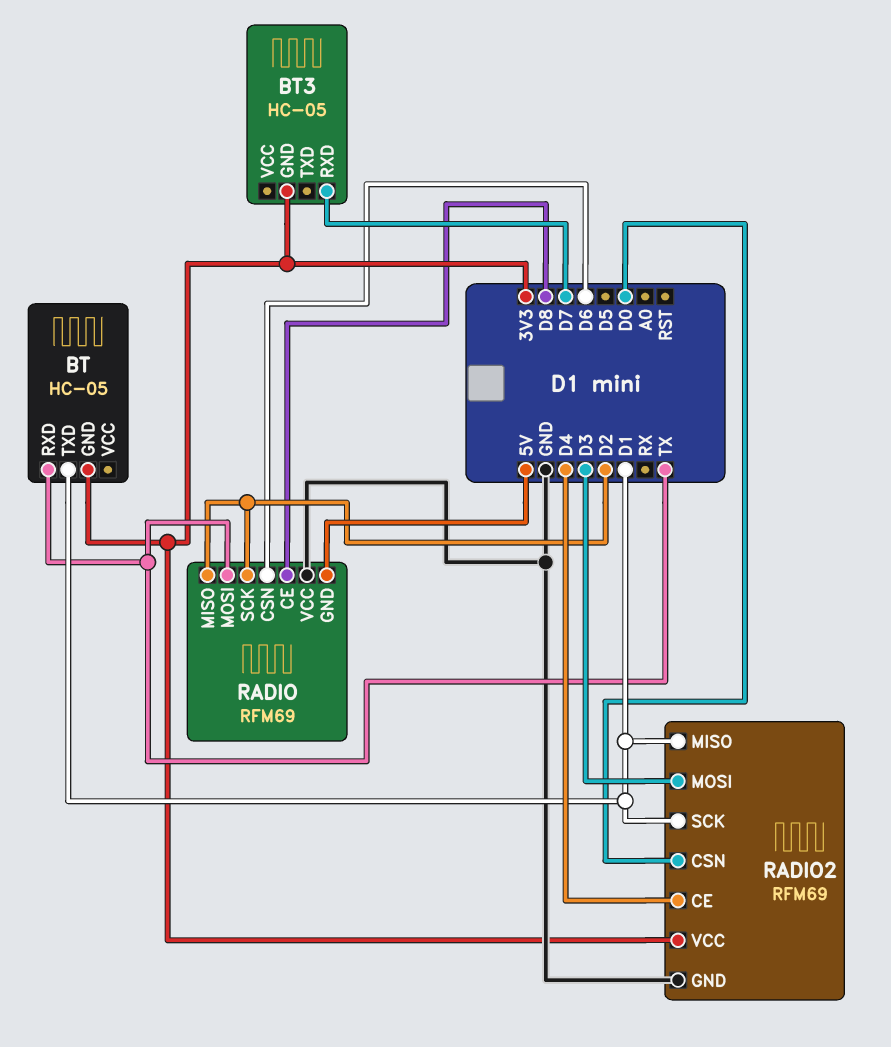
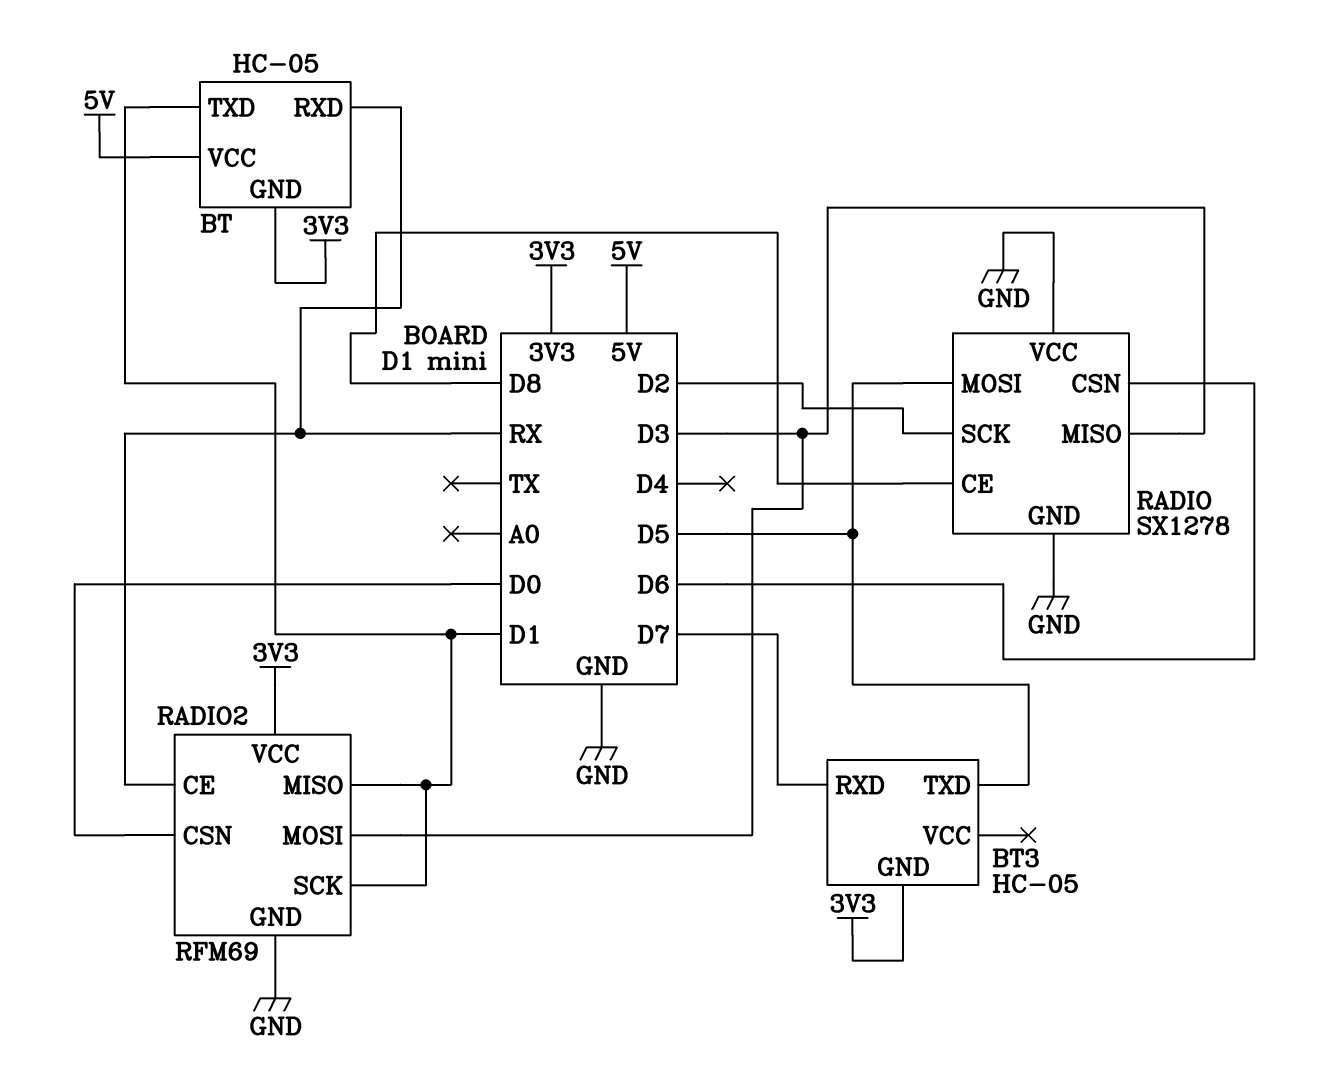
BT pin RXD: TX -> RX
BT pin VCC: none -> 5V
BT3 pin TXD: none -> D5
RADIO: RFM69 -> SX1278
RADIO pin GND: 5V -> GND
RADIO pin MISO: D2 -> D3
RADIO pin MOSI: TX -> D5
RADIO2 pin CE: D4 -> RX

